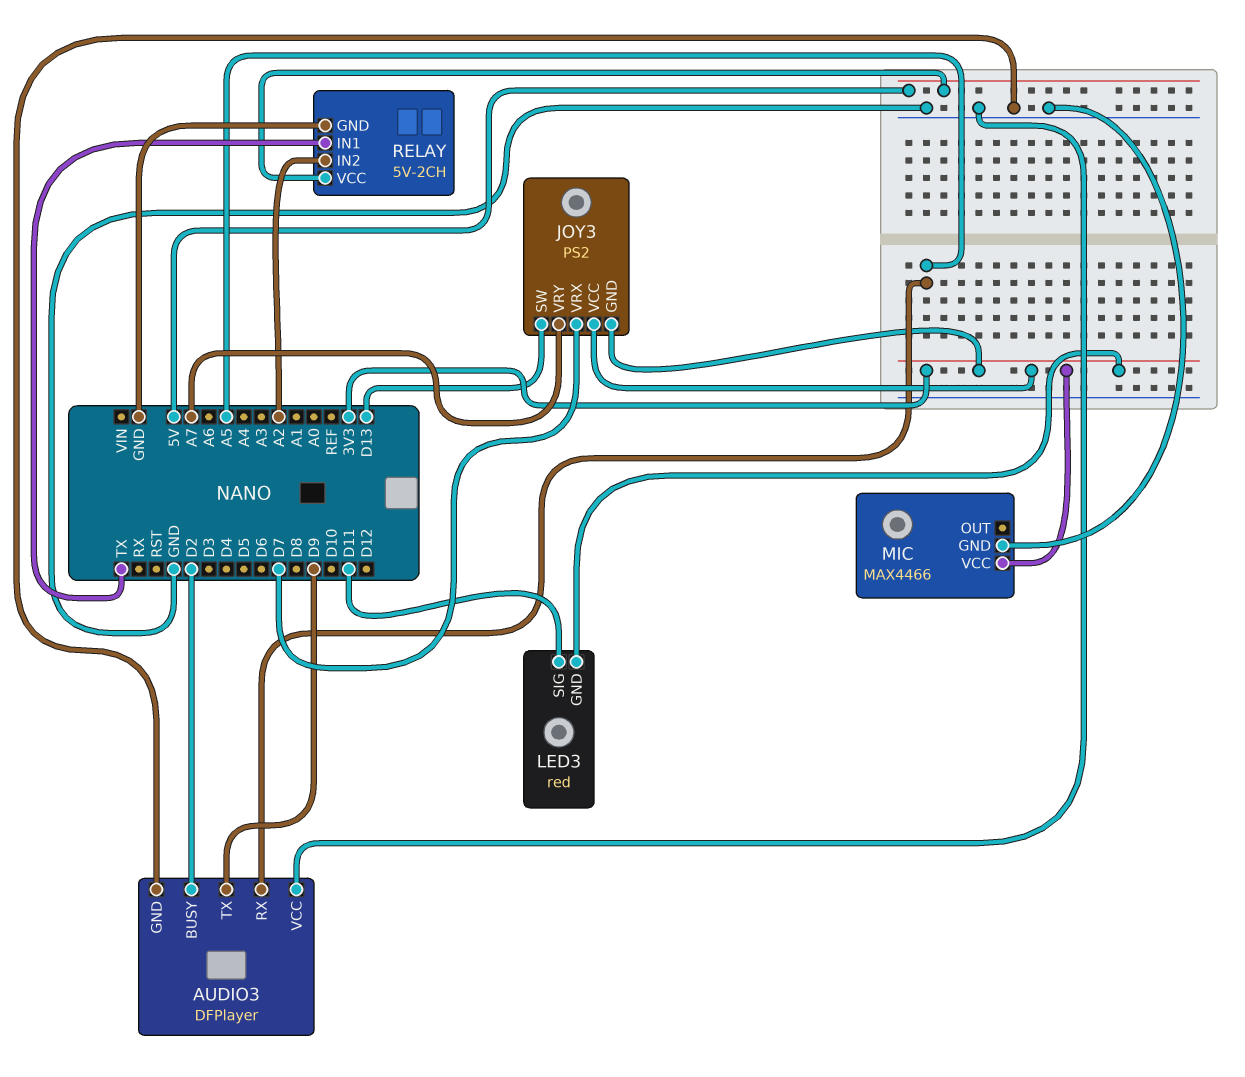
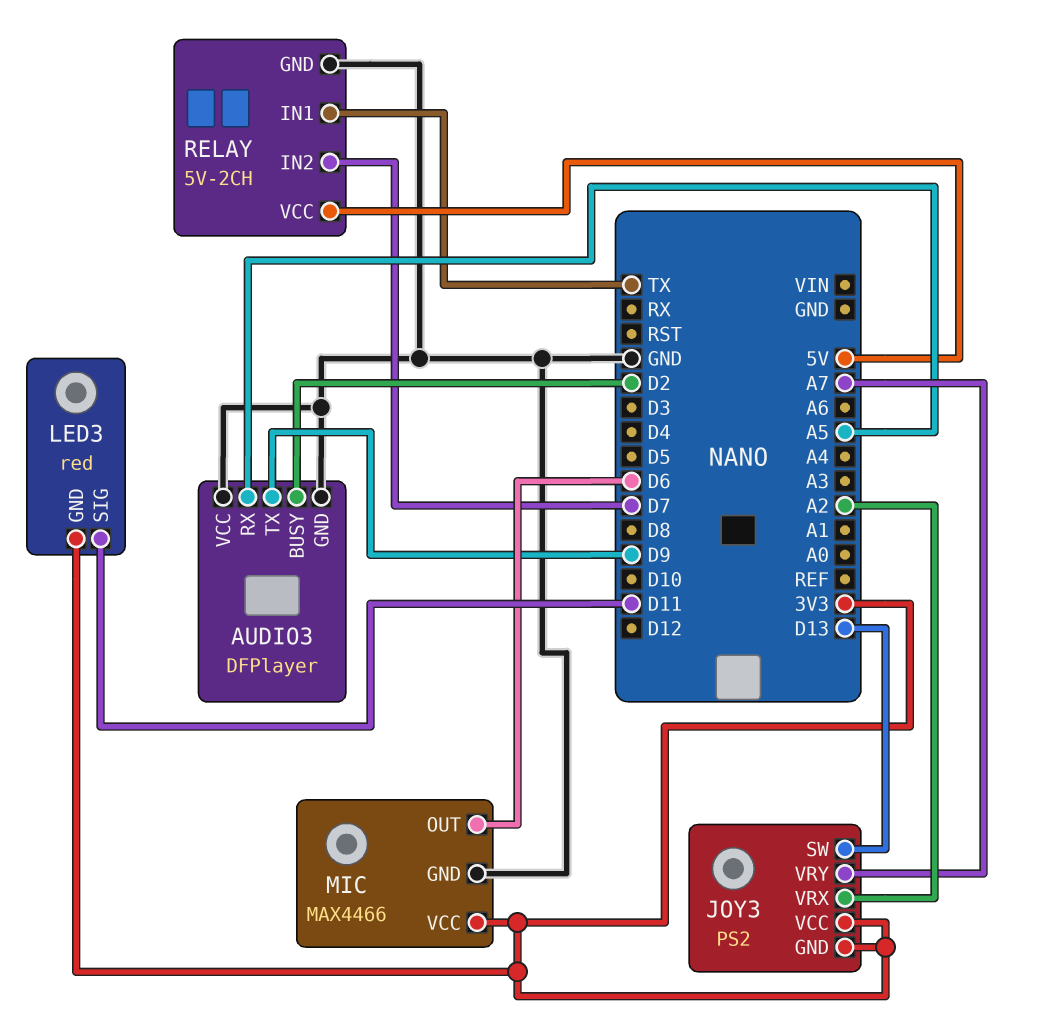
JOY3 pin VRX: D7 -> A2
MIC pin OUT: none -> D6
RELAY pin IN2: A2 -> D7

